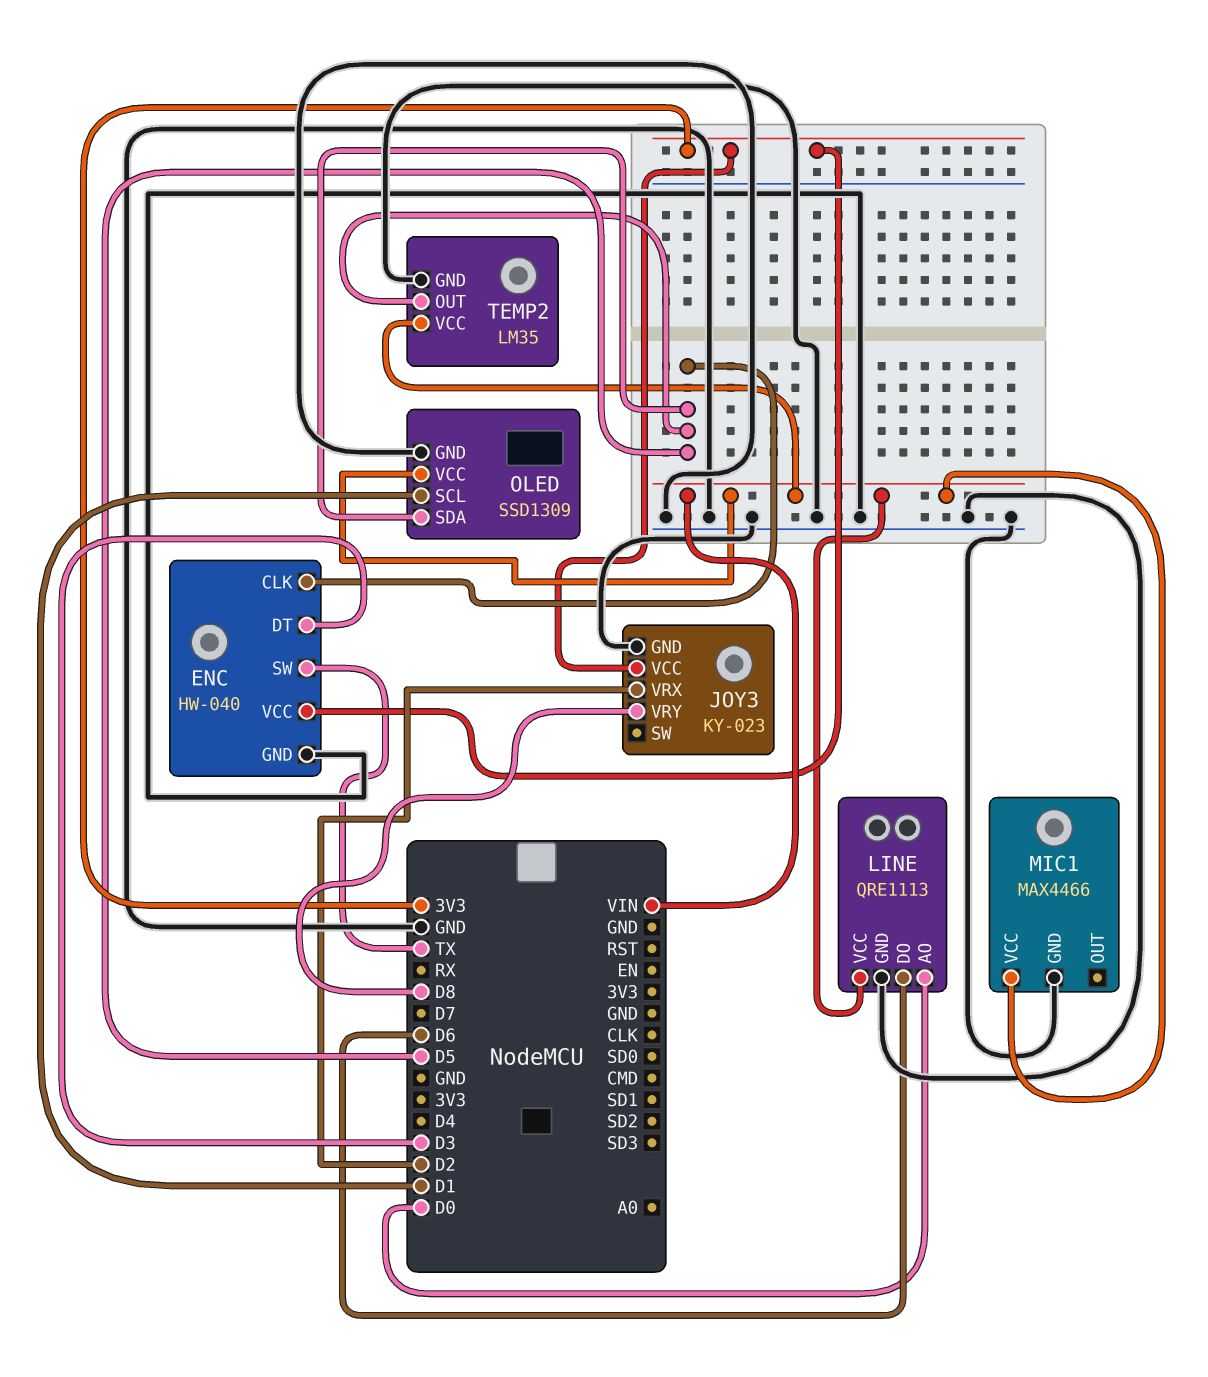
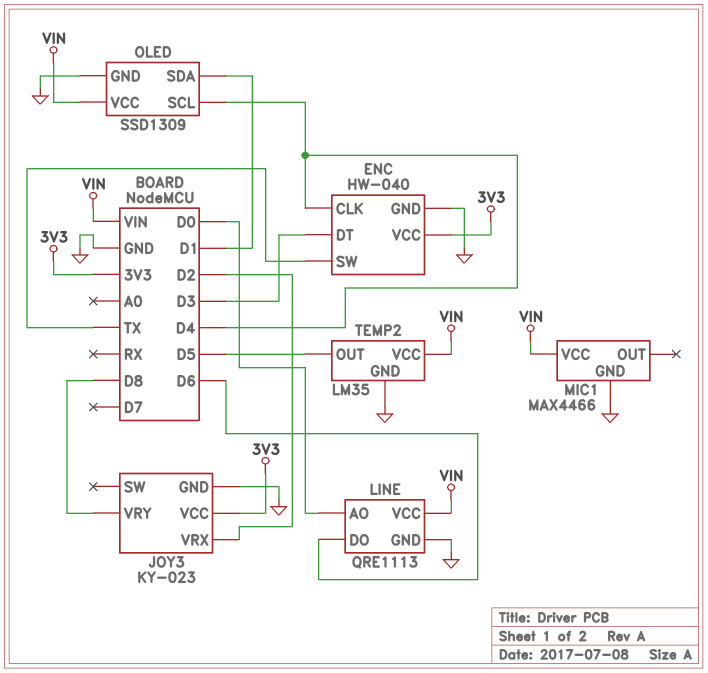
ENC pin CLK: D5 -> D4
OLED pin SCL: D1 -> D4
OLED pin SDA: D5 -> D1

